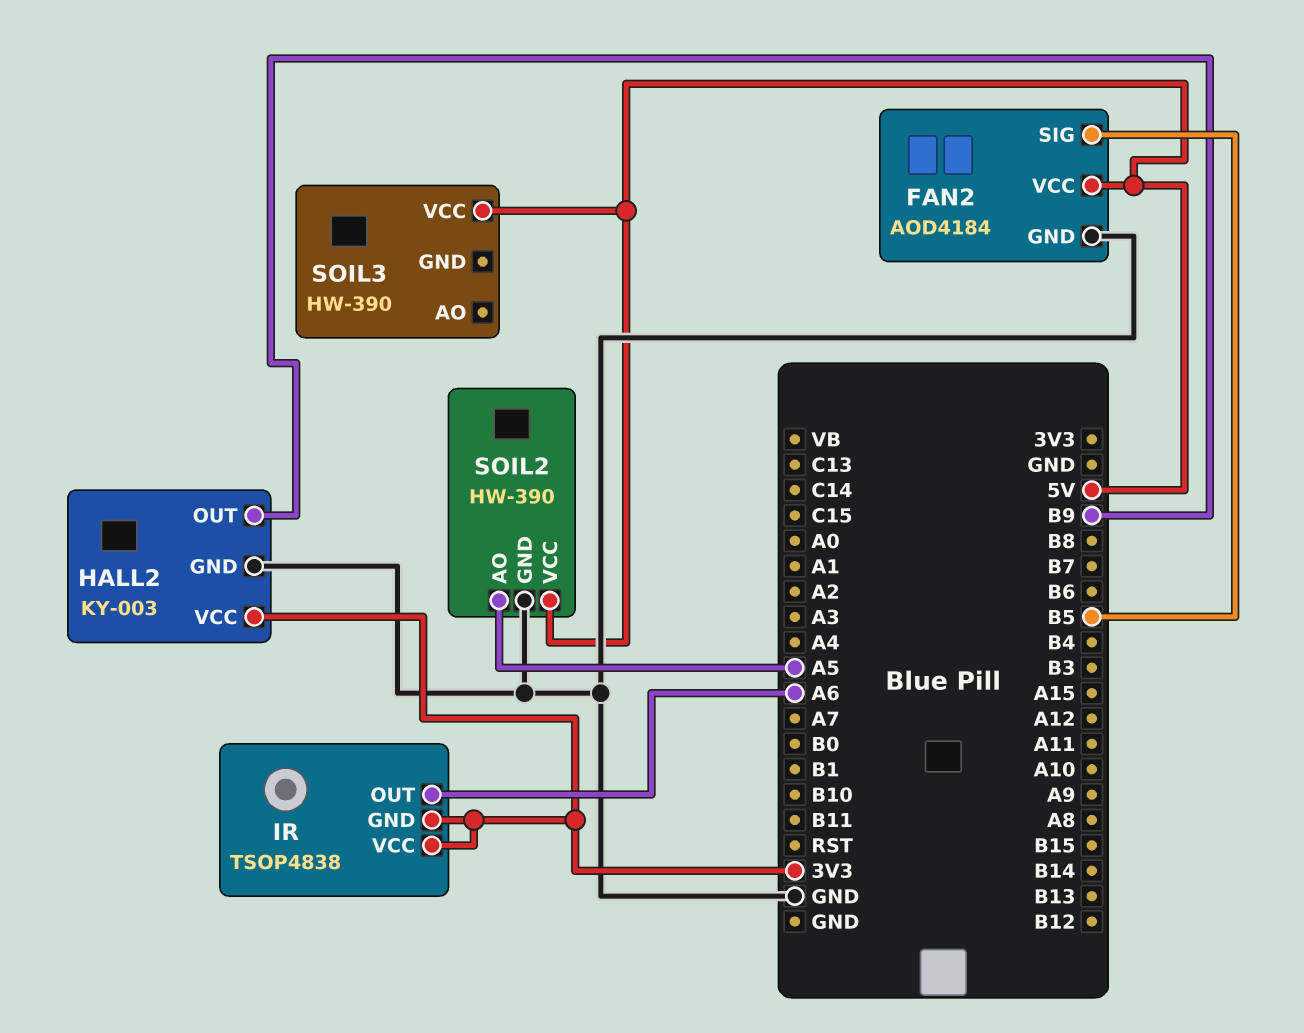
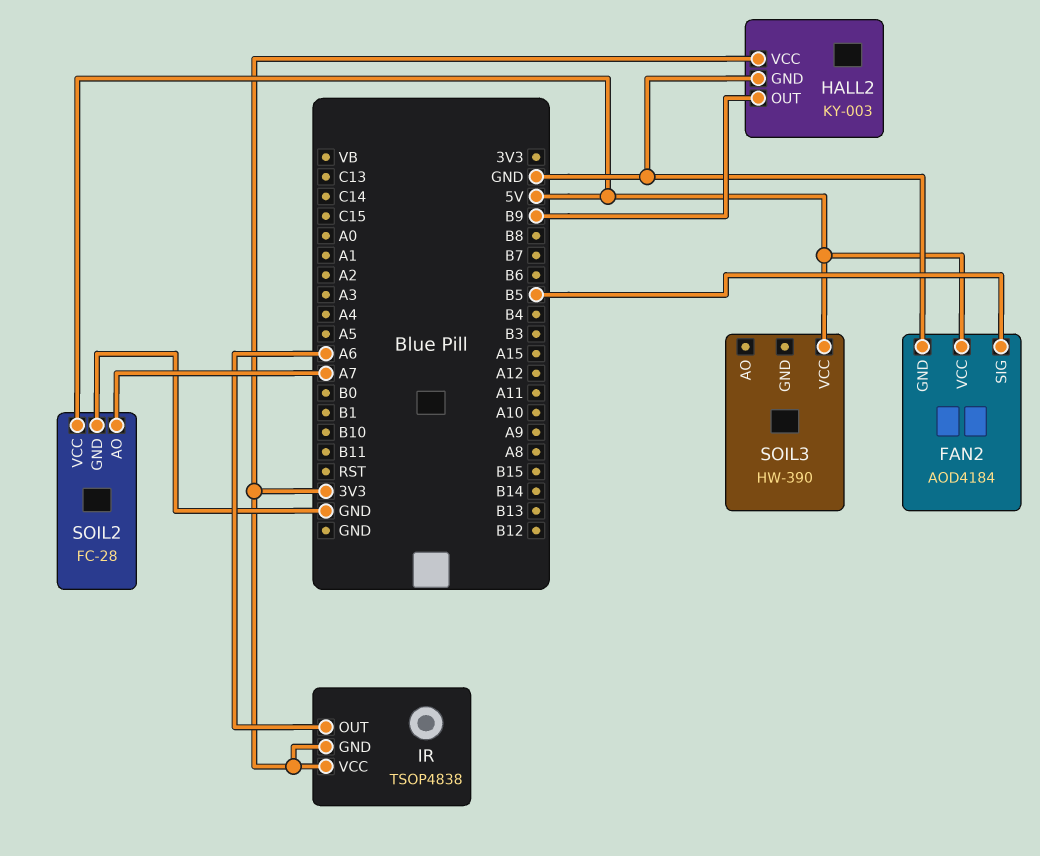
SOIL2: HW-390 -> FC-28
SOIL2 pin AO: A5 -> A7

